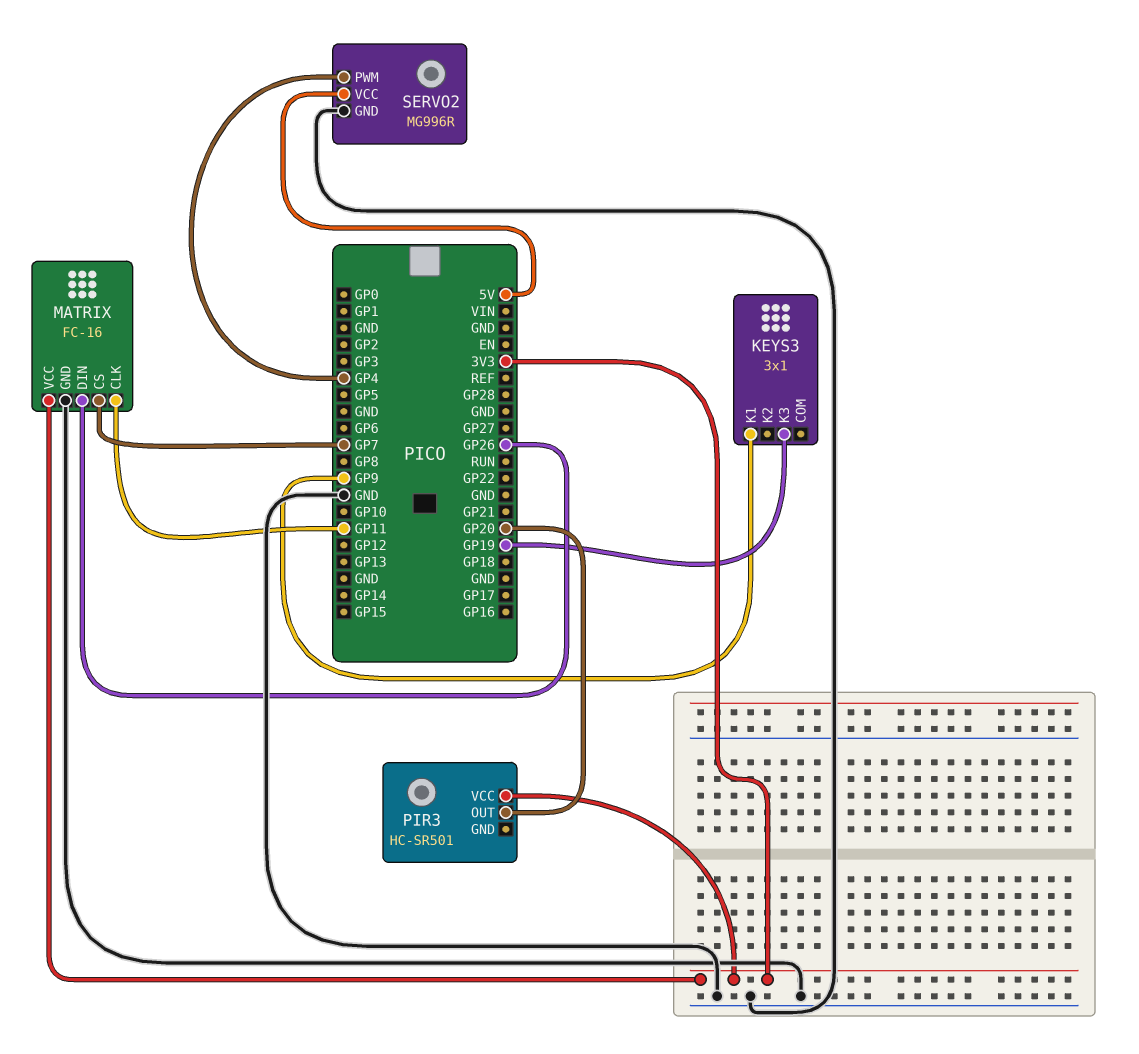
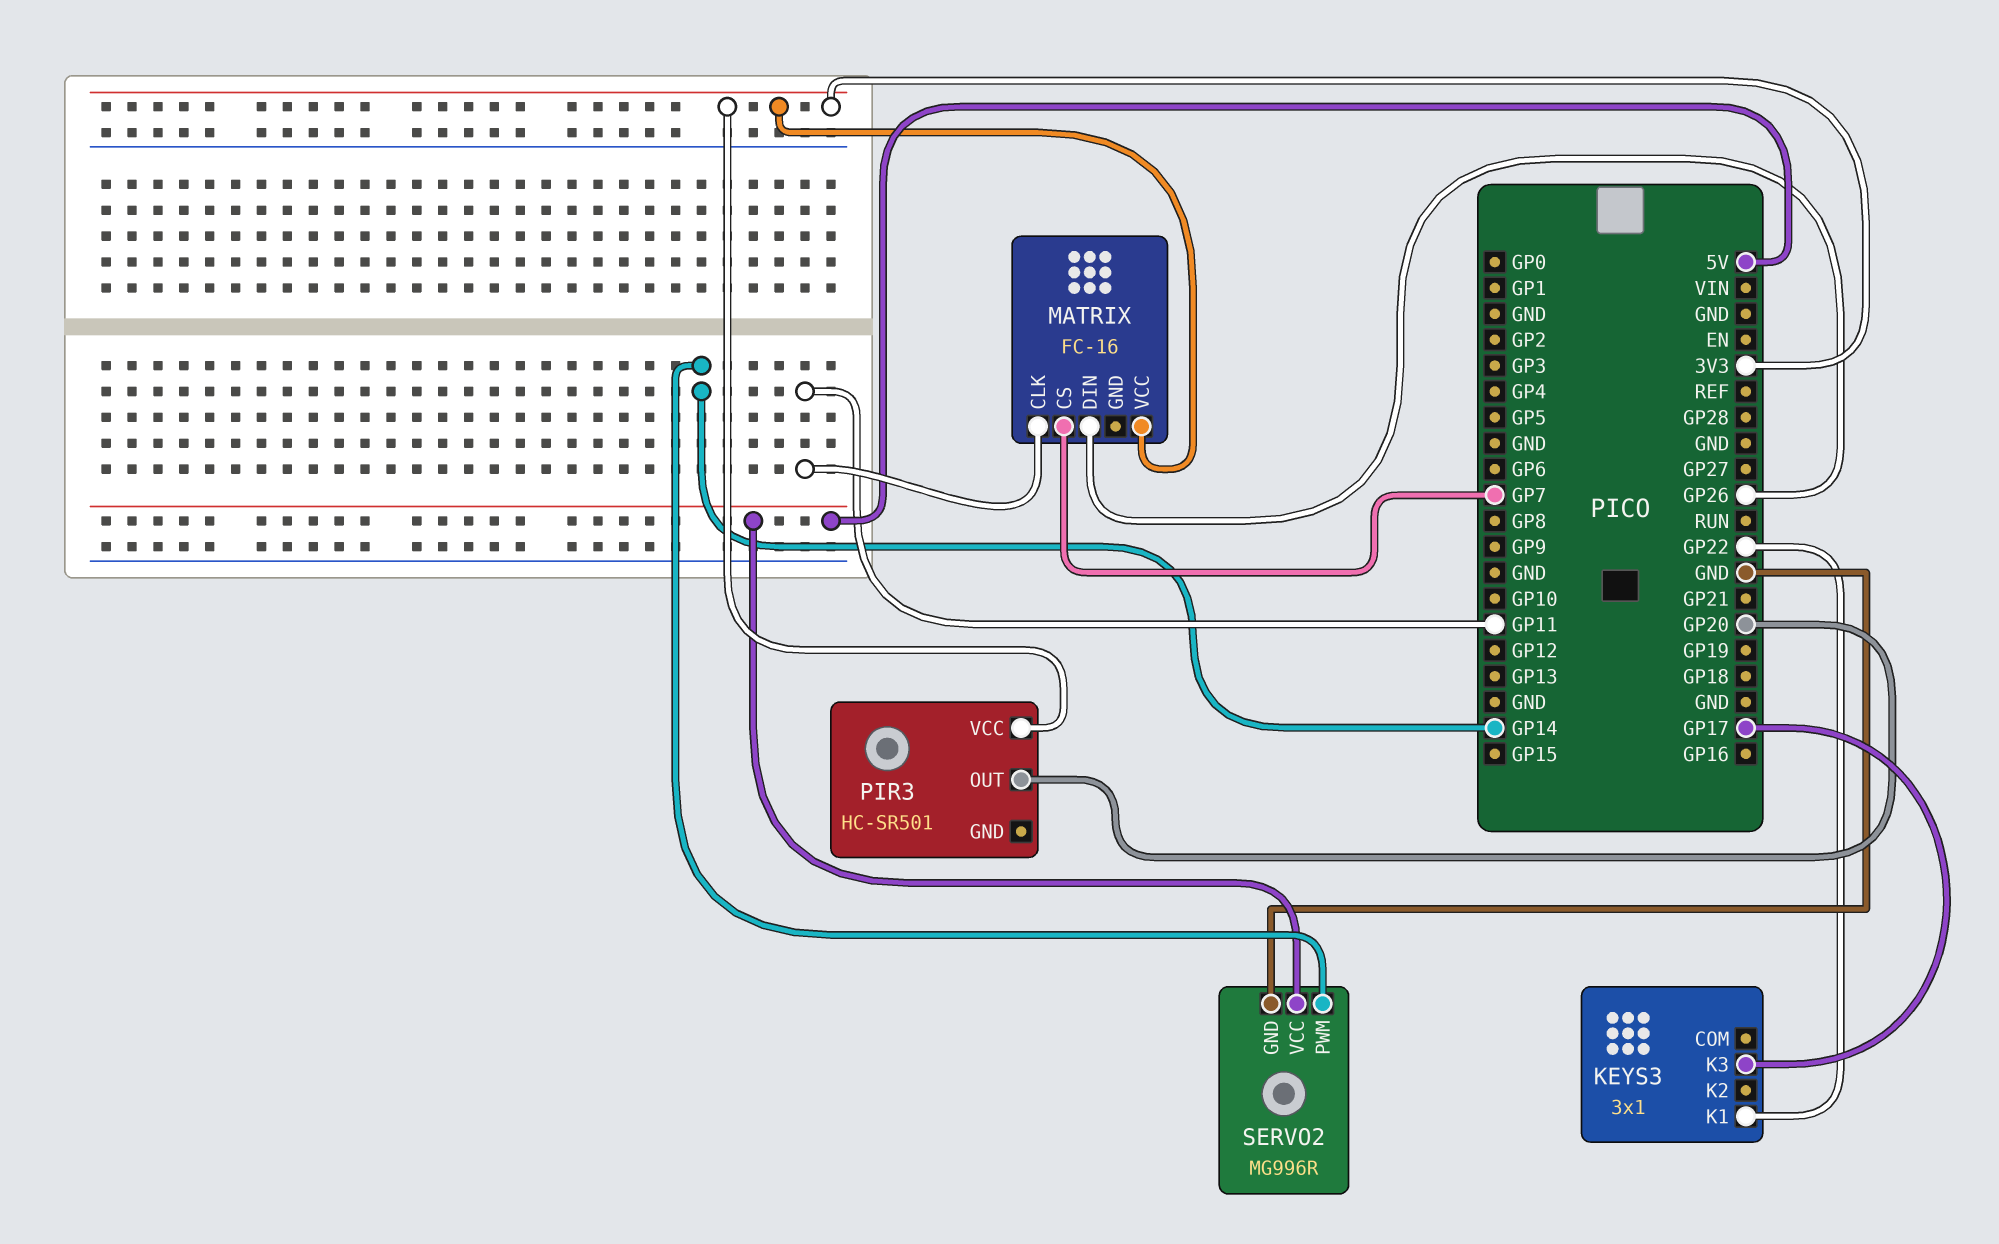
KEYS3 pin K1: GP9 -> GP22
KEYS3 pin K3: GP19 -> GP17
MATRIX pin GND: GND -> none
SERVO2 pin PWM: GP4 -> GP14

